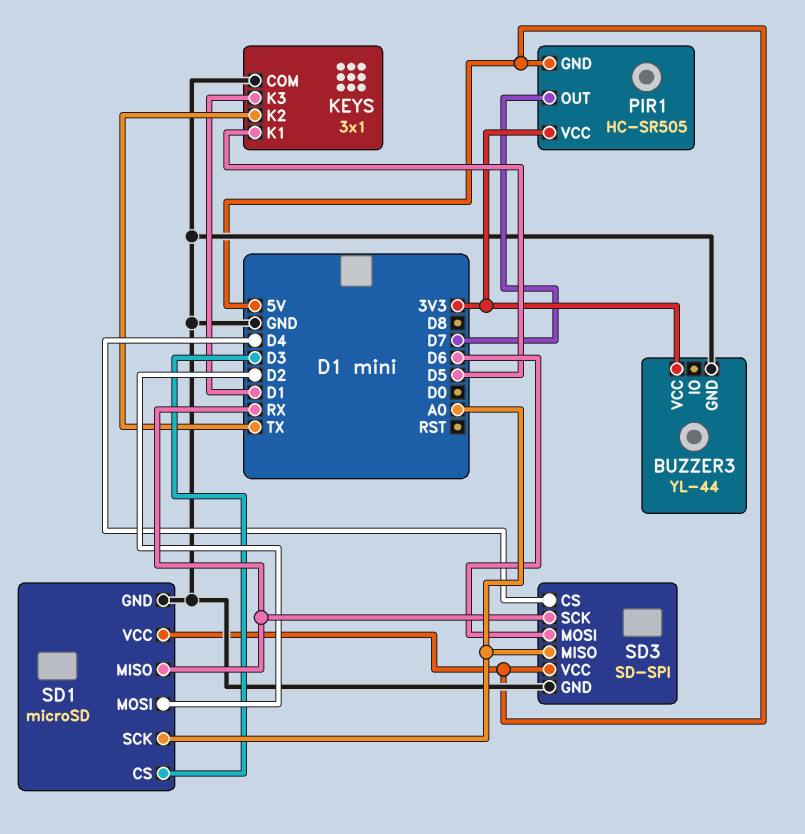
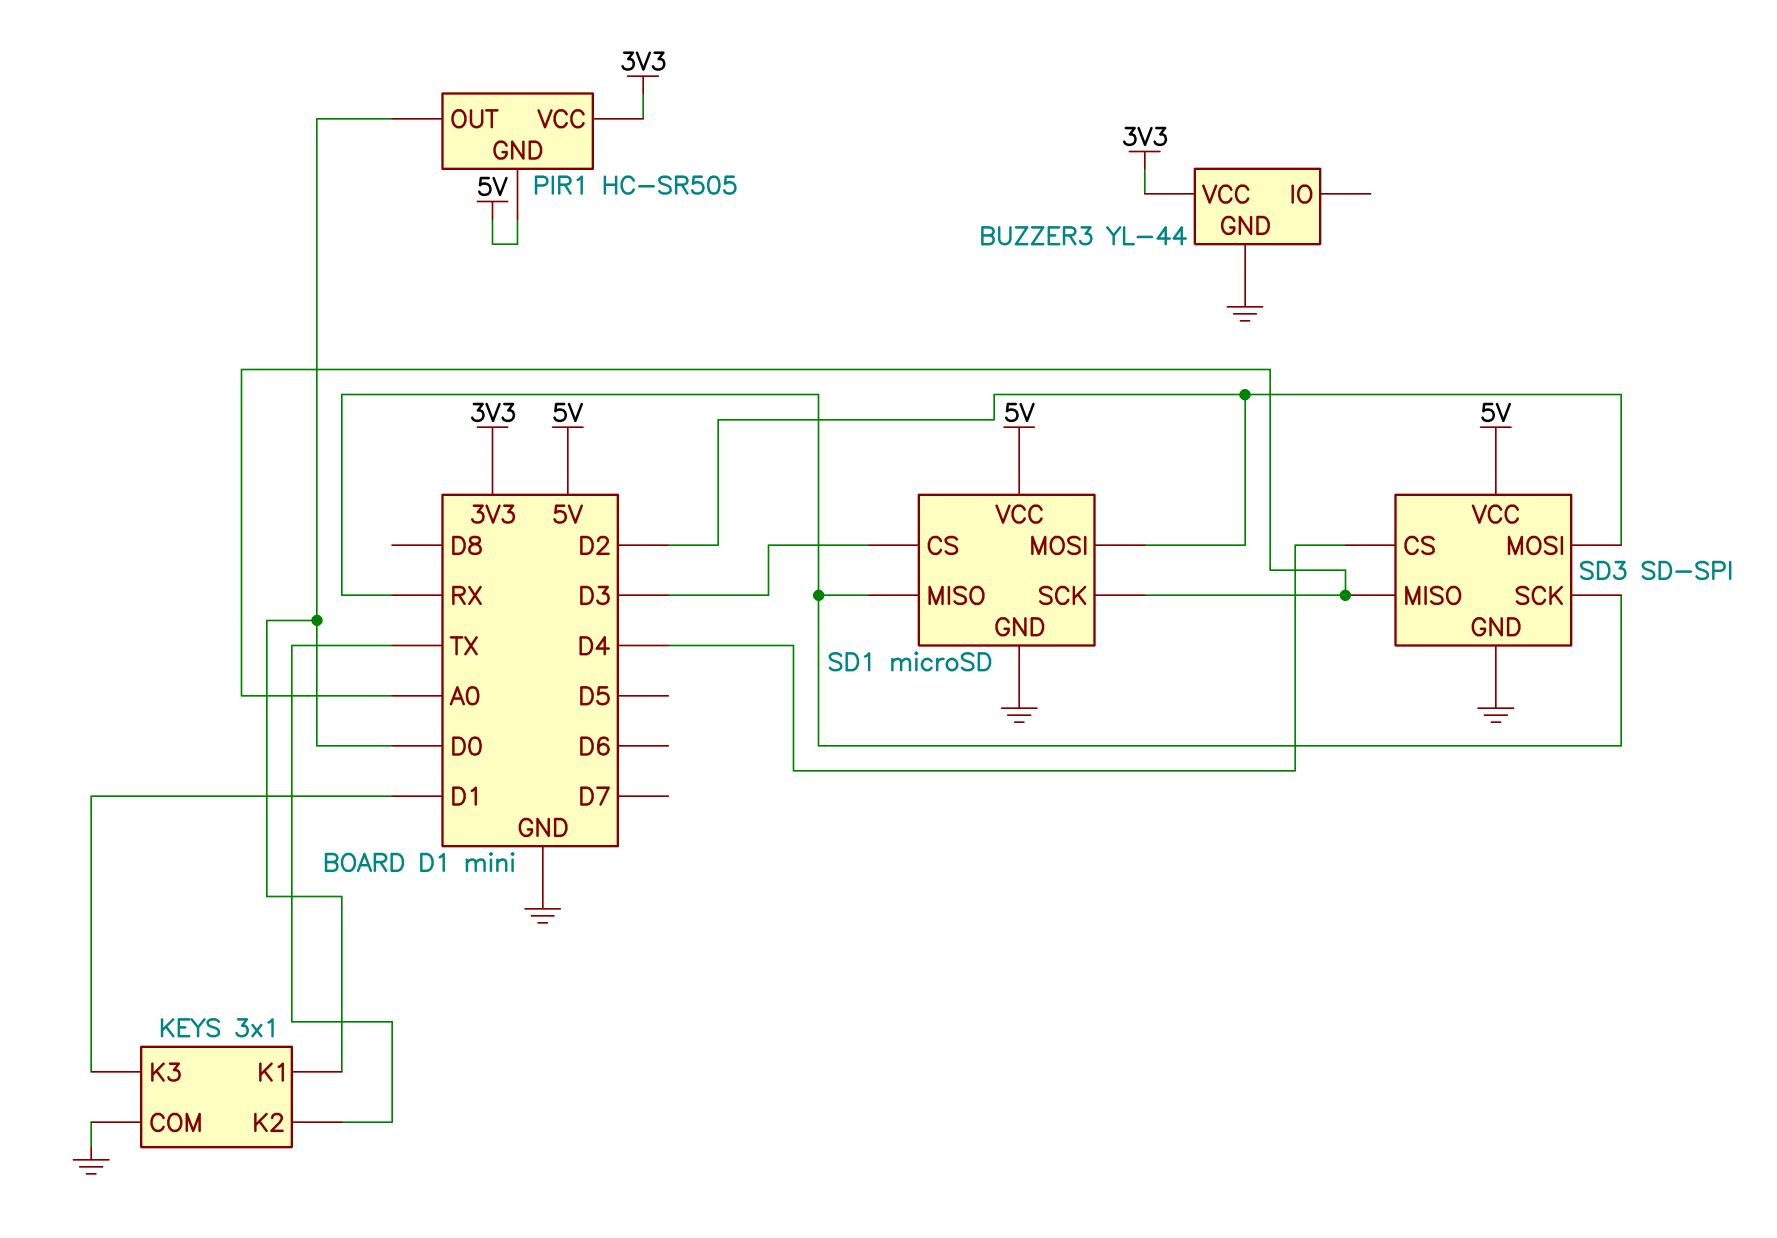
KEYS pin K1: D5 -> D0
PIR1 pin OUT: D7 -> D0
SD3 pin MOSI: D6 -> D2

